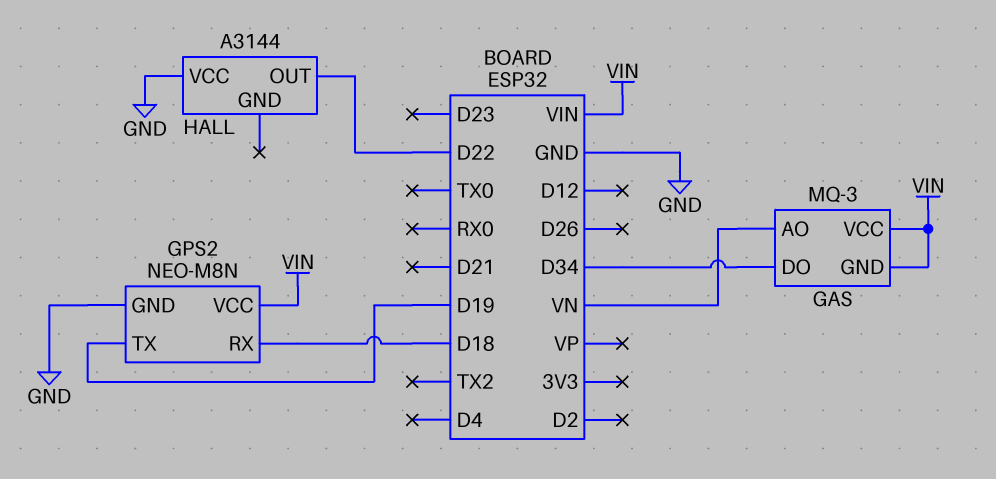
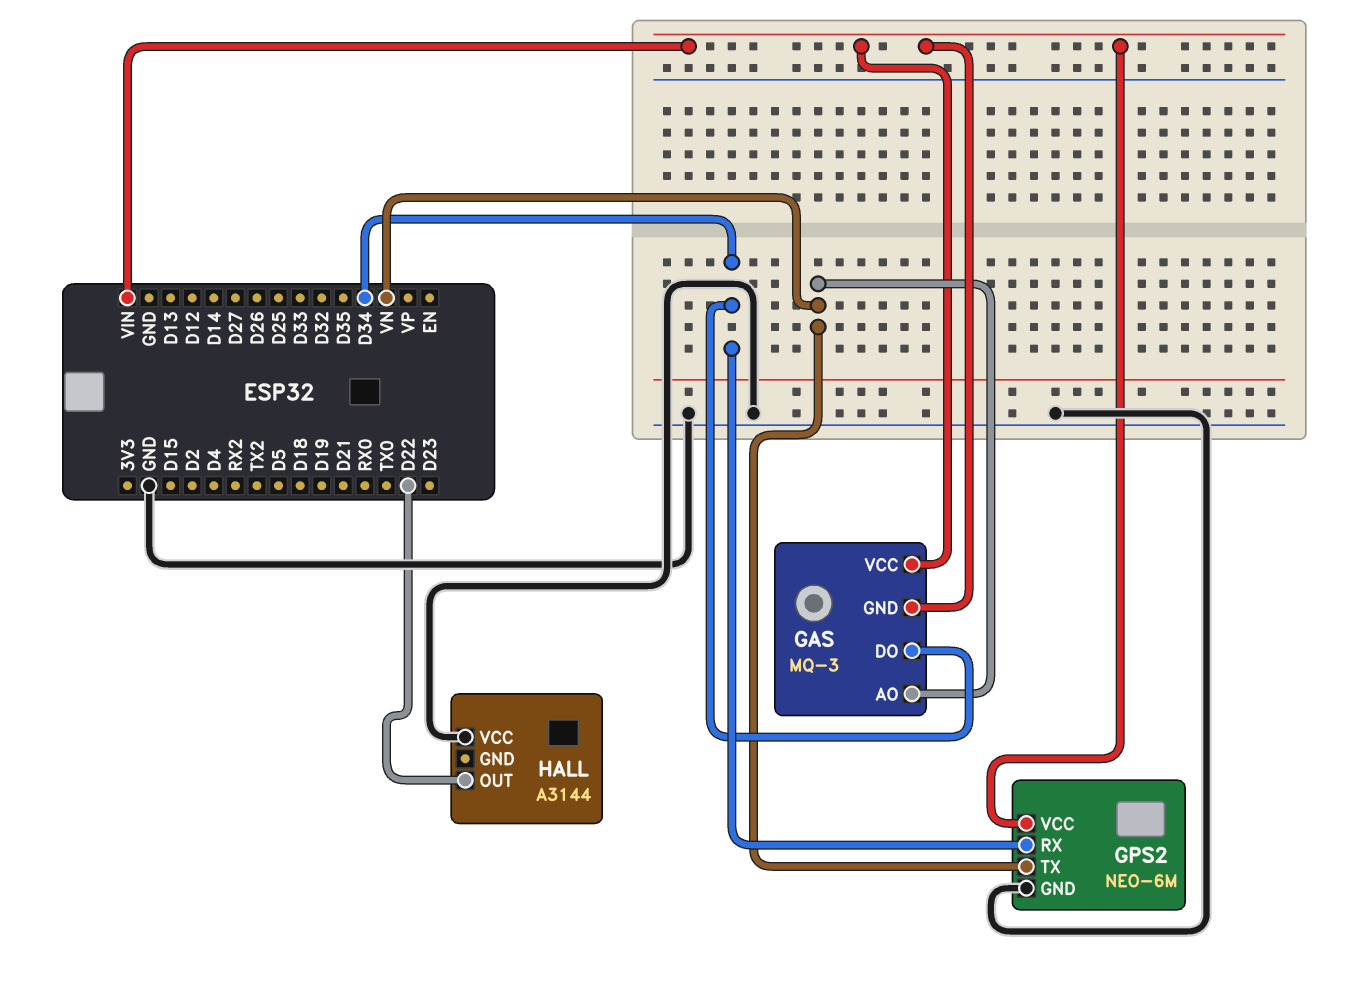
GPS2: NEO-M8N -> NEO-6M
GPS2 pin RX: D18 -> D34
GPS2 pin TX: D19 -> VN

